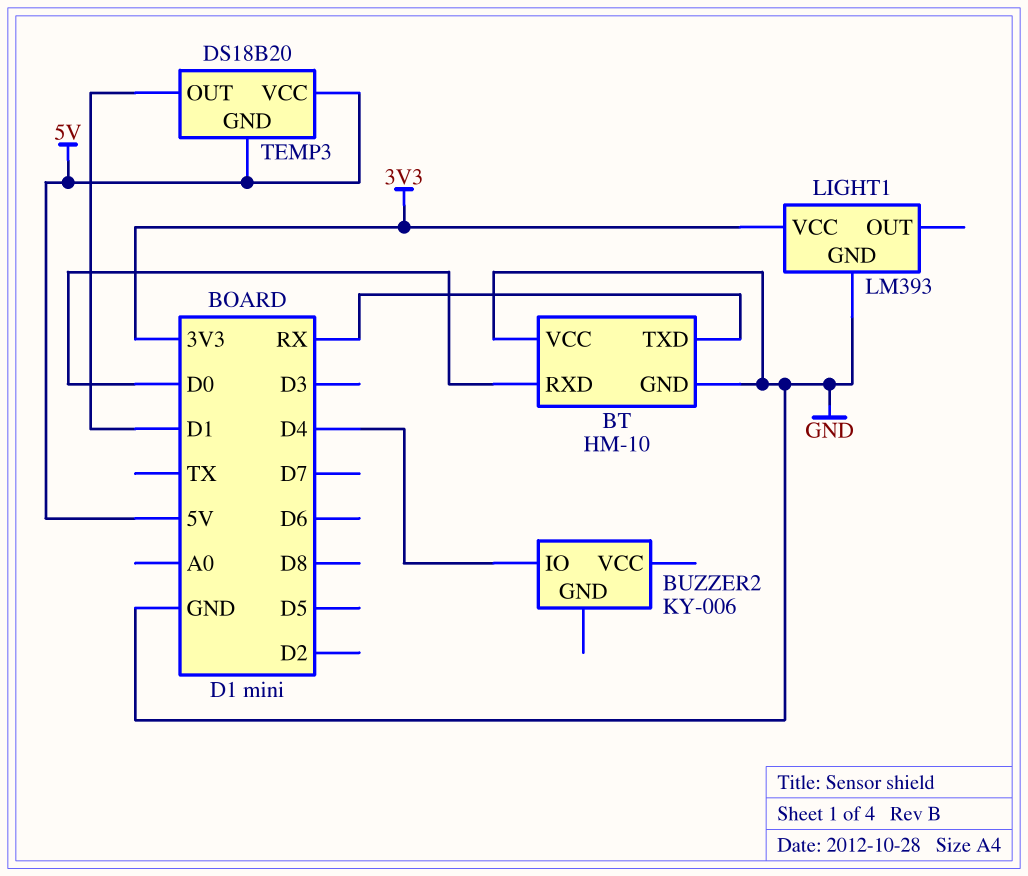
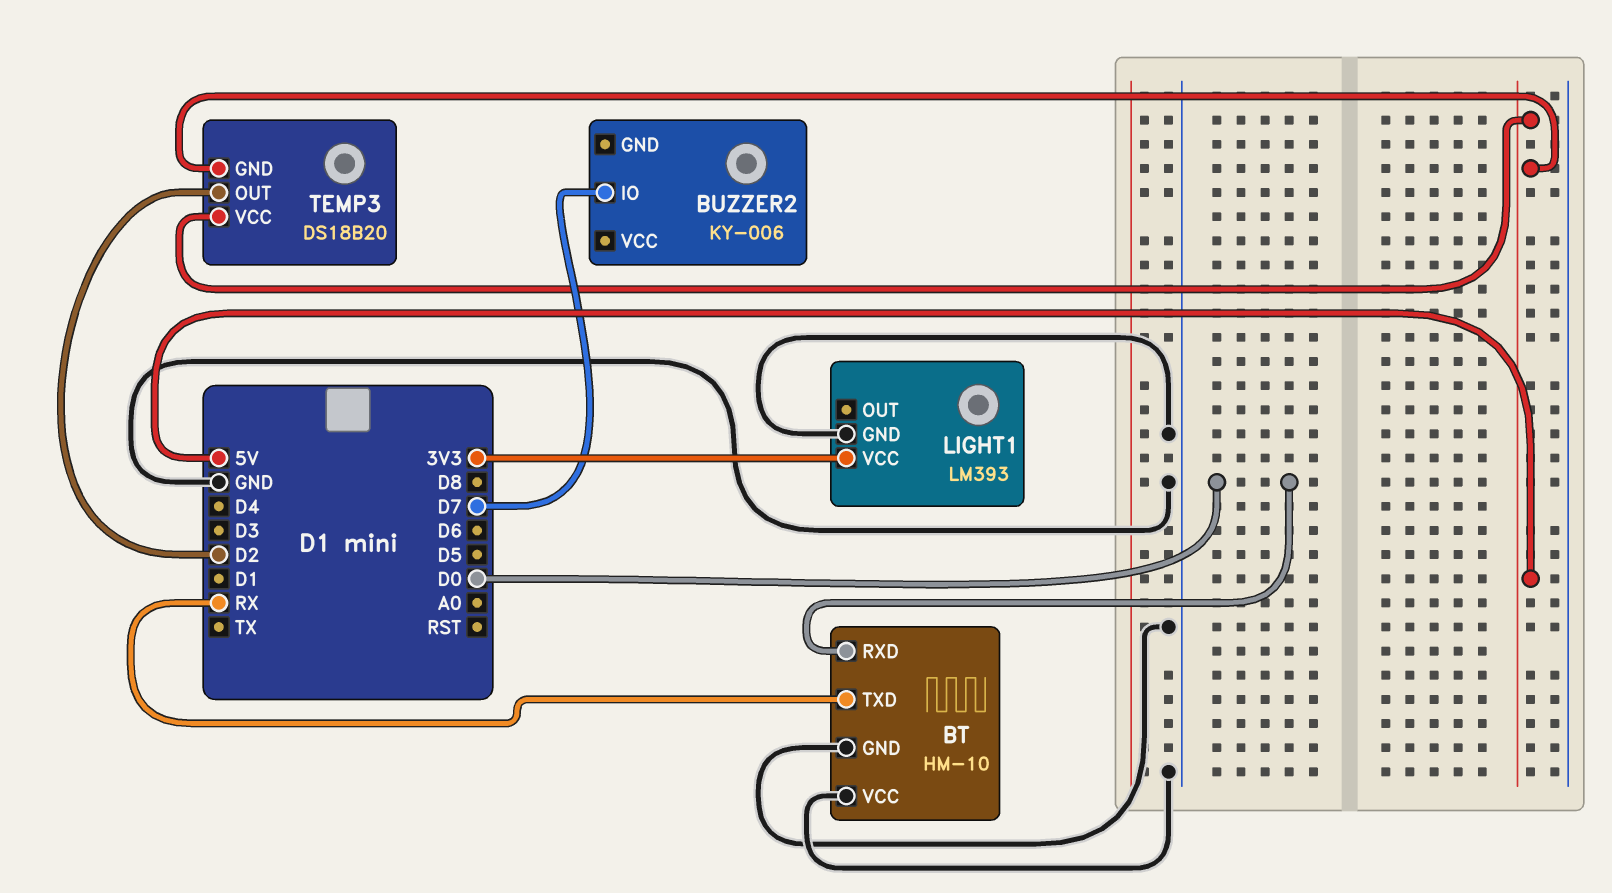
BUZZER2 pin IO: D4 -> D7
TEMP3 pin OUT: D1 -> D2

